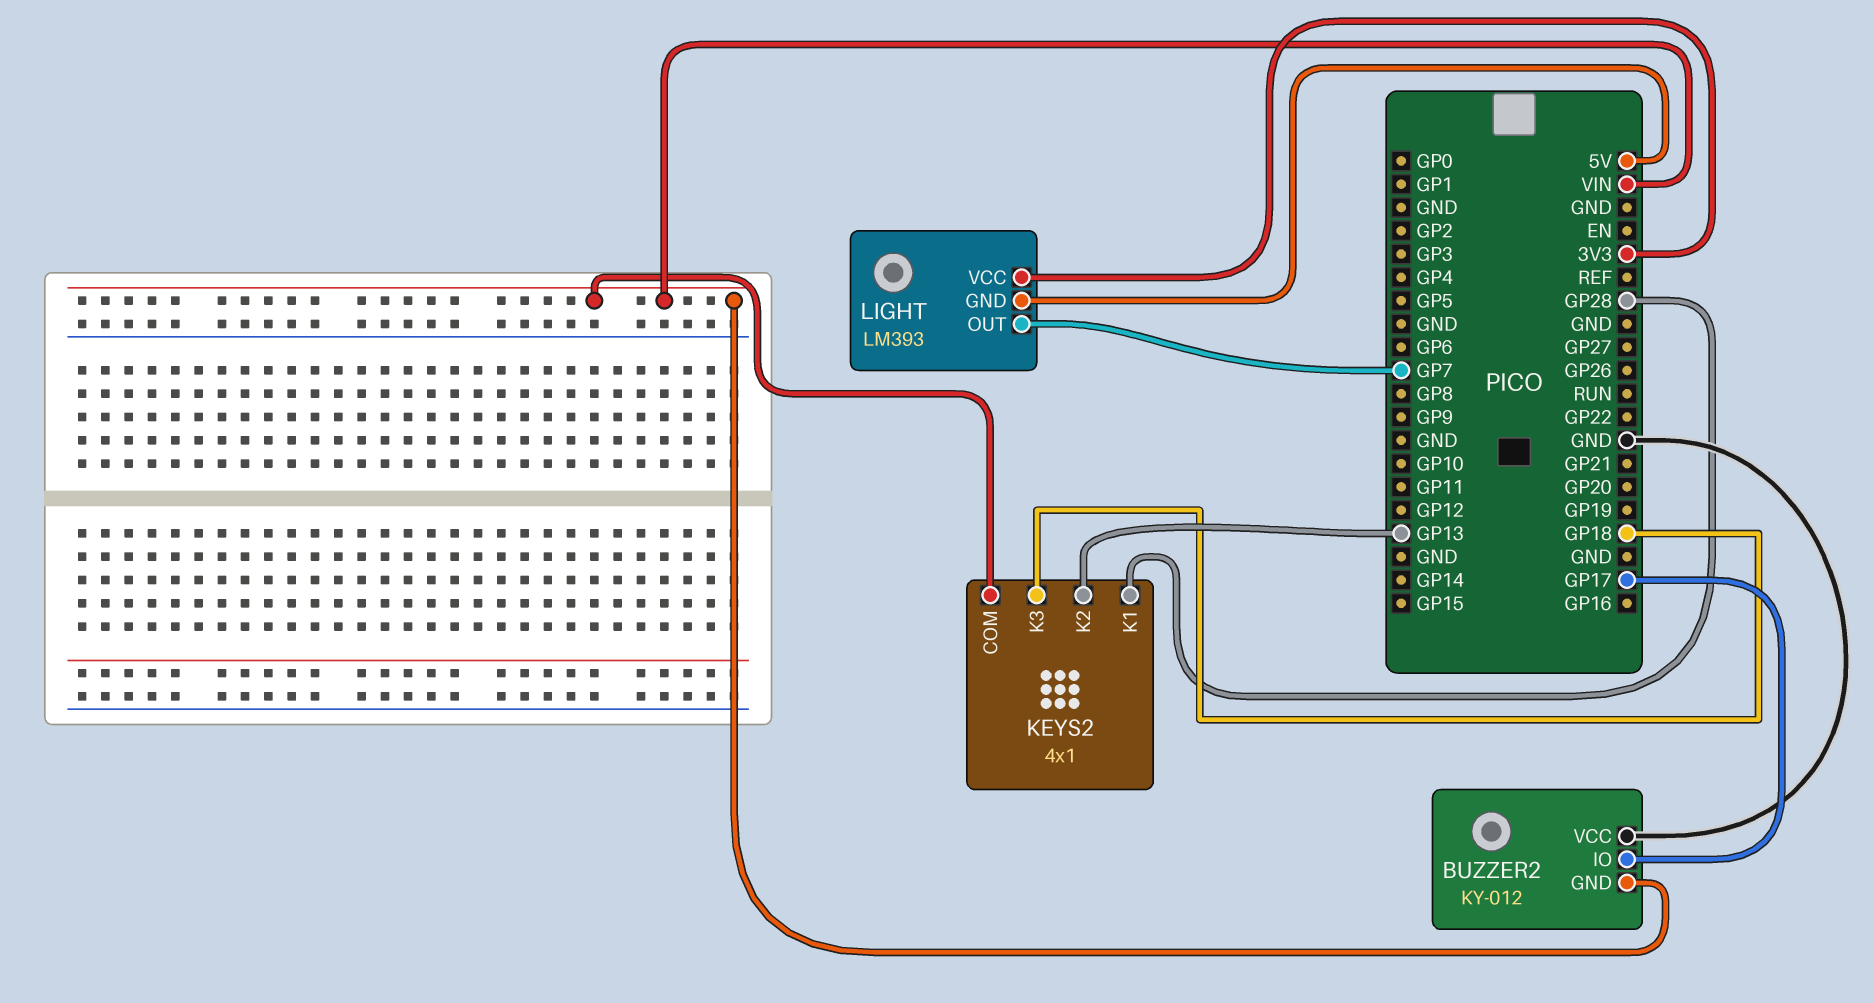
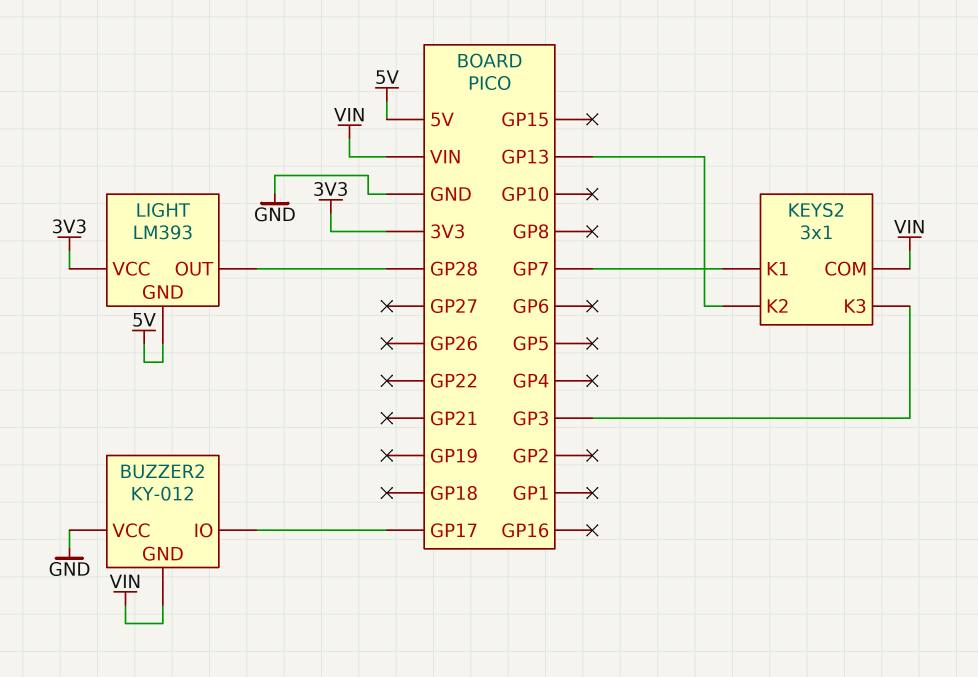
KEYS2: 4x1 -> 3x1
KEYS2 pin K1: GP28 -> GP7
KEYS2 pin K3: GP18 -> GP3
LIGHT pin OUT: GP7 -> GP28

